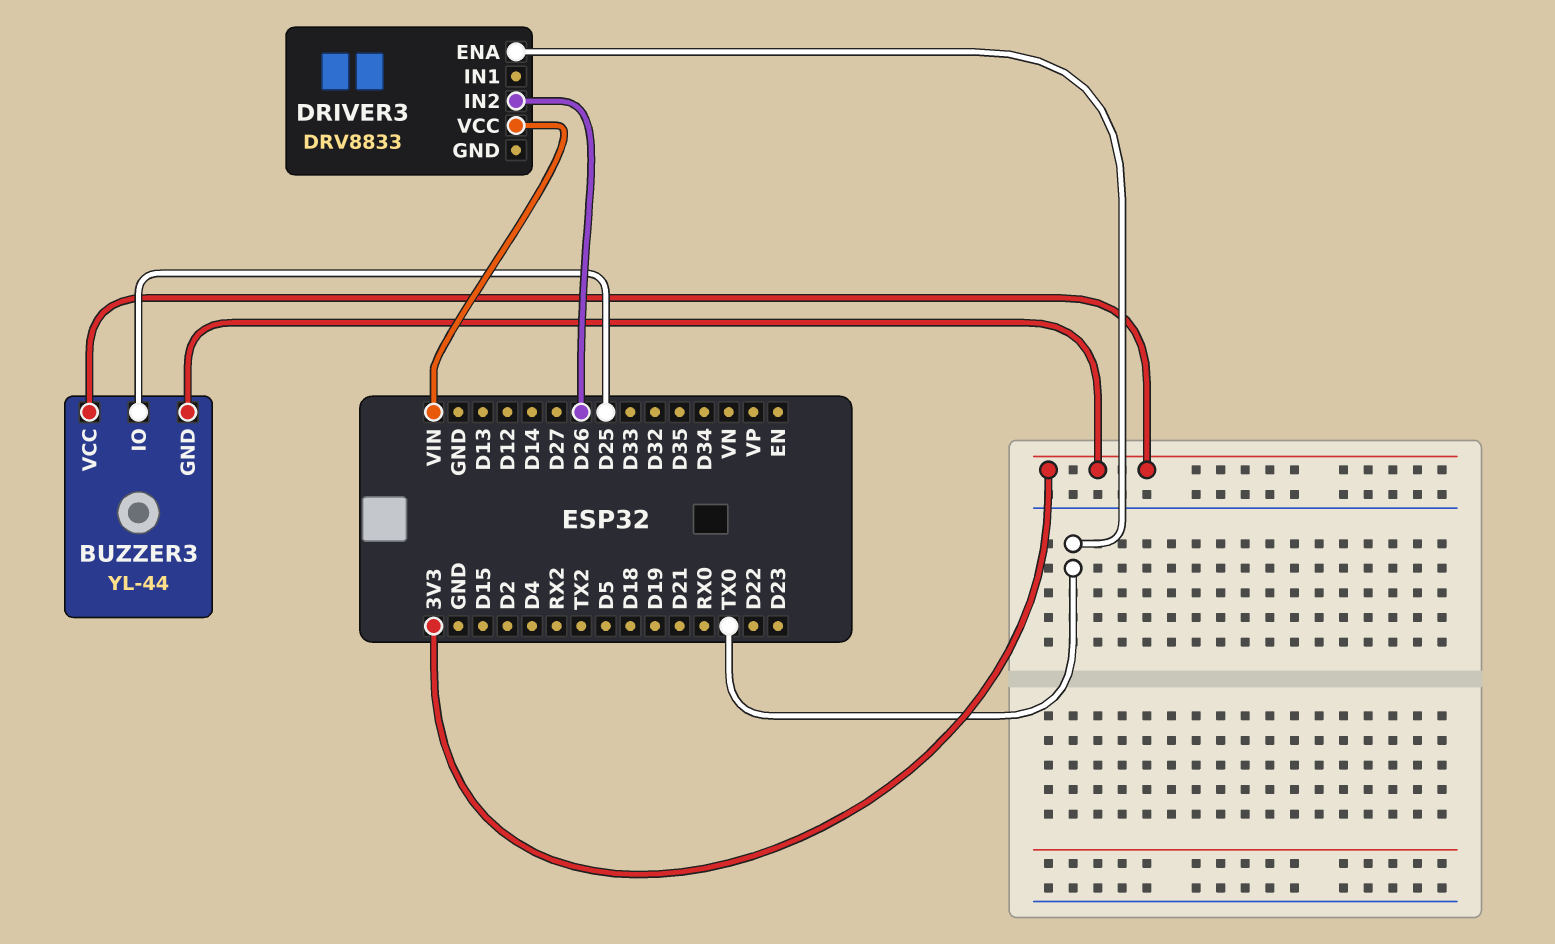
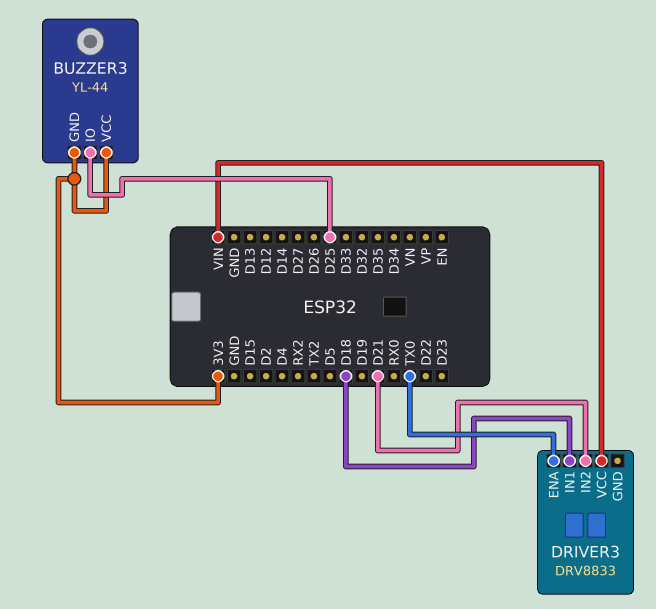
DRIVER3 pin IN1: none -> D18
DRIVER3 pin IN2: D26 -> D21

